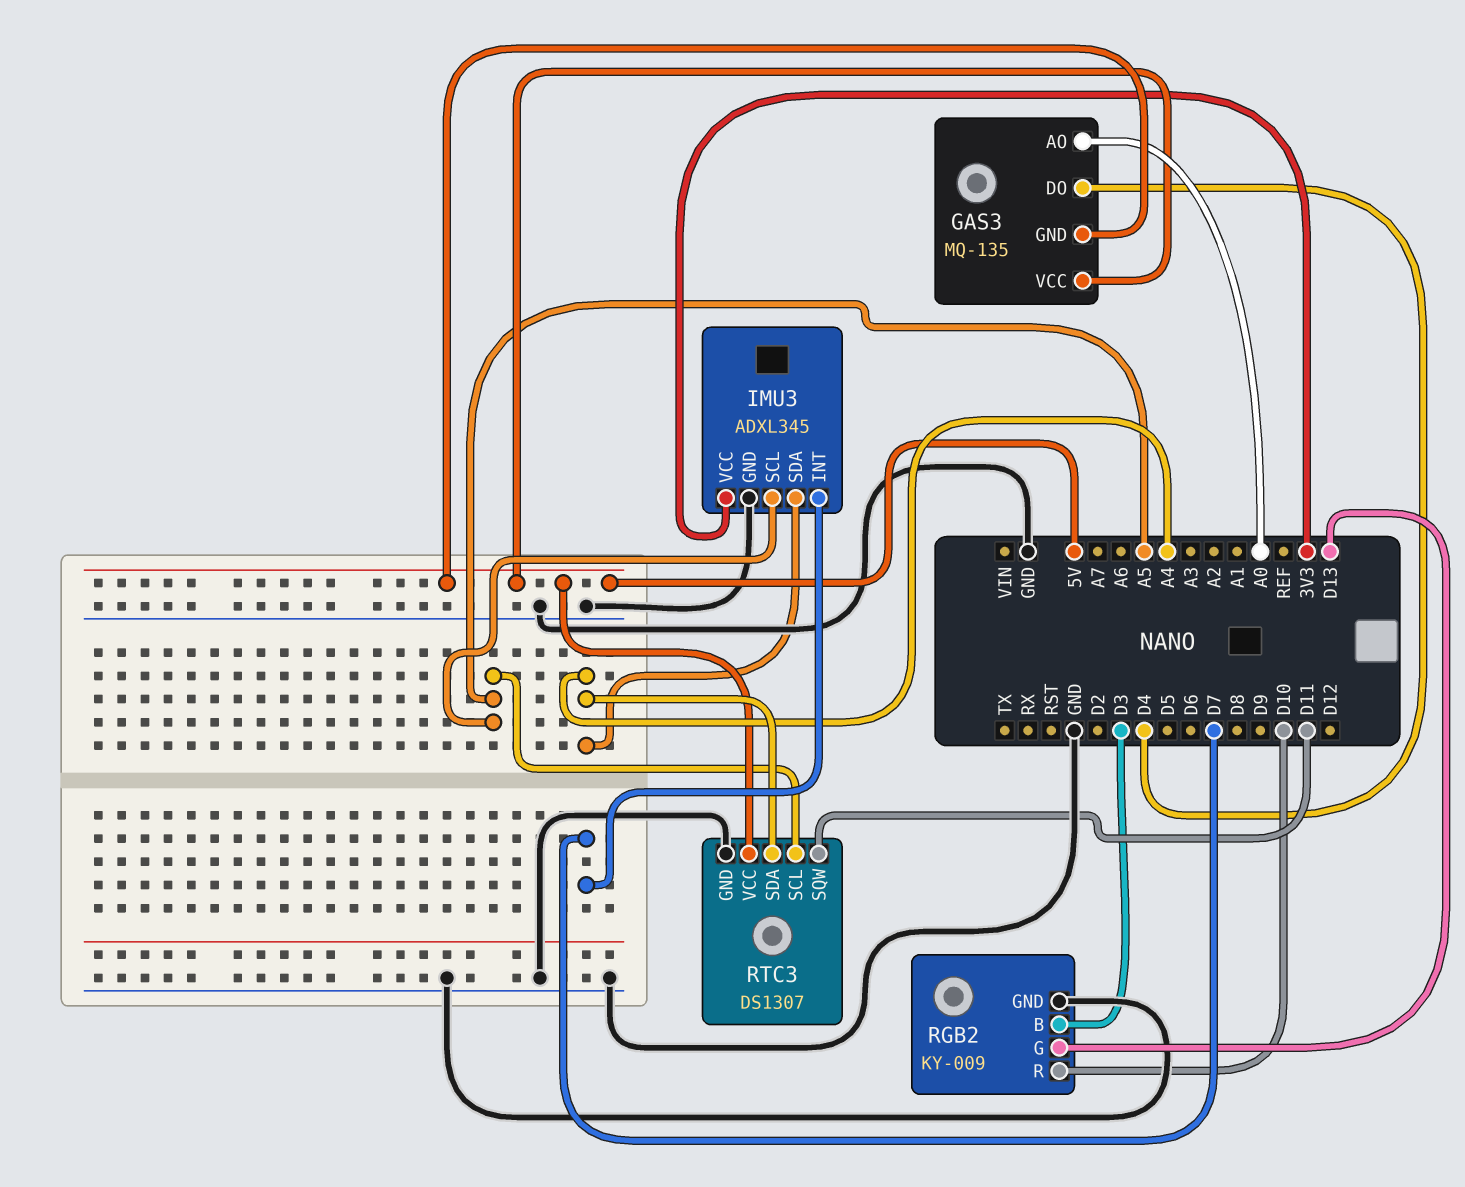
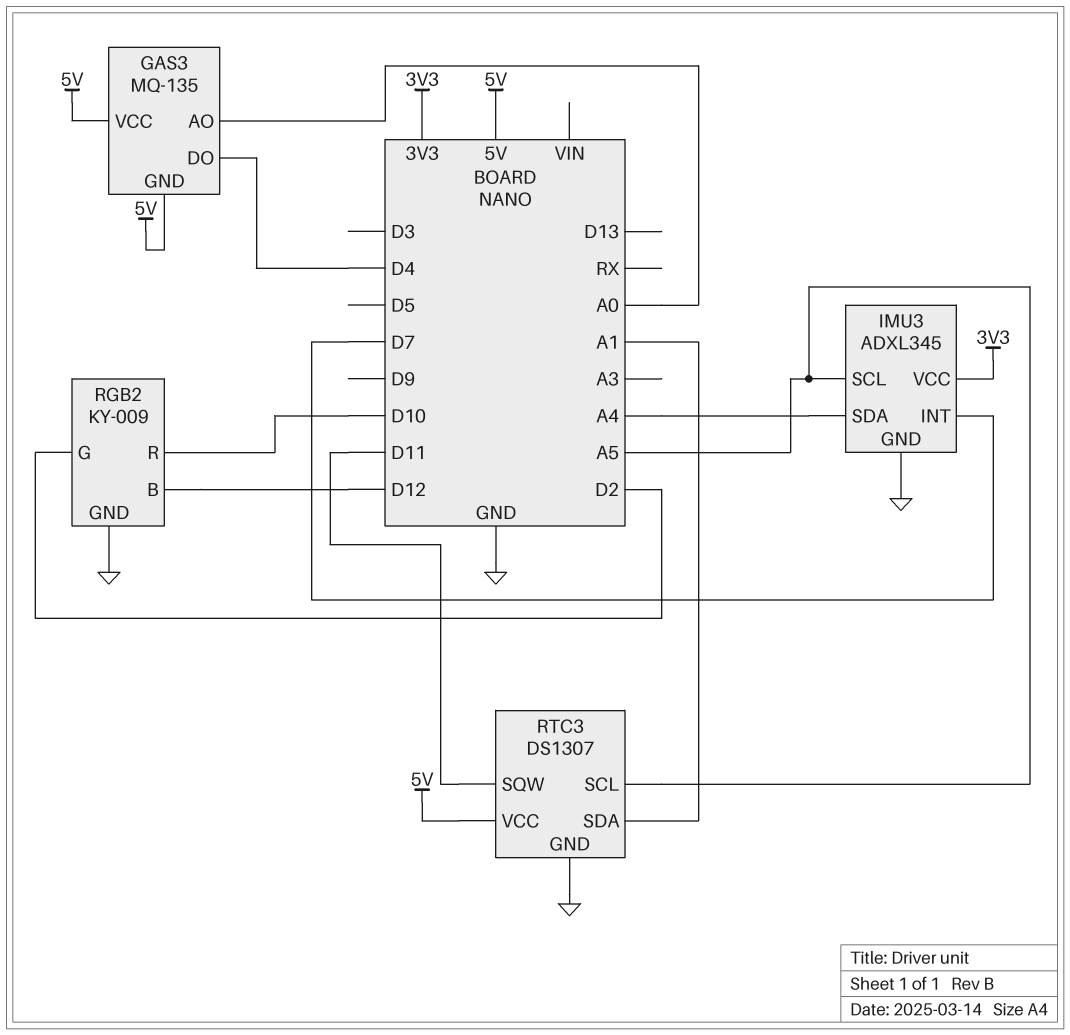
RGB2 pin B: D3 -> D12
RGB2 pin G: D13 -> D2
RTC3 pin SDA: A4 -> A1

